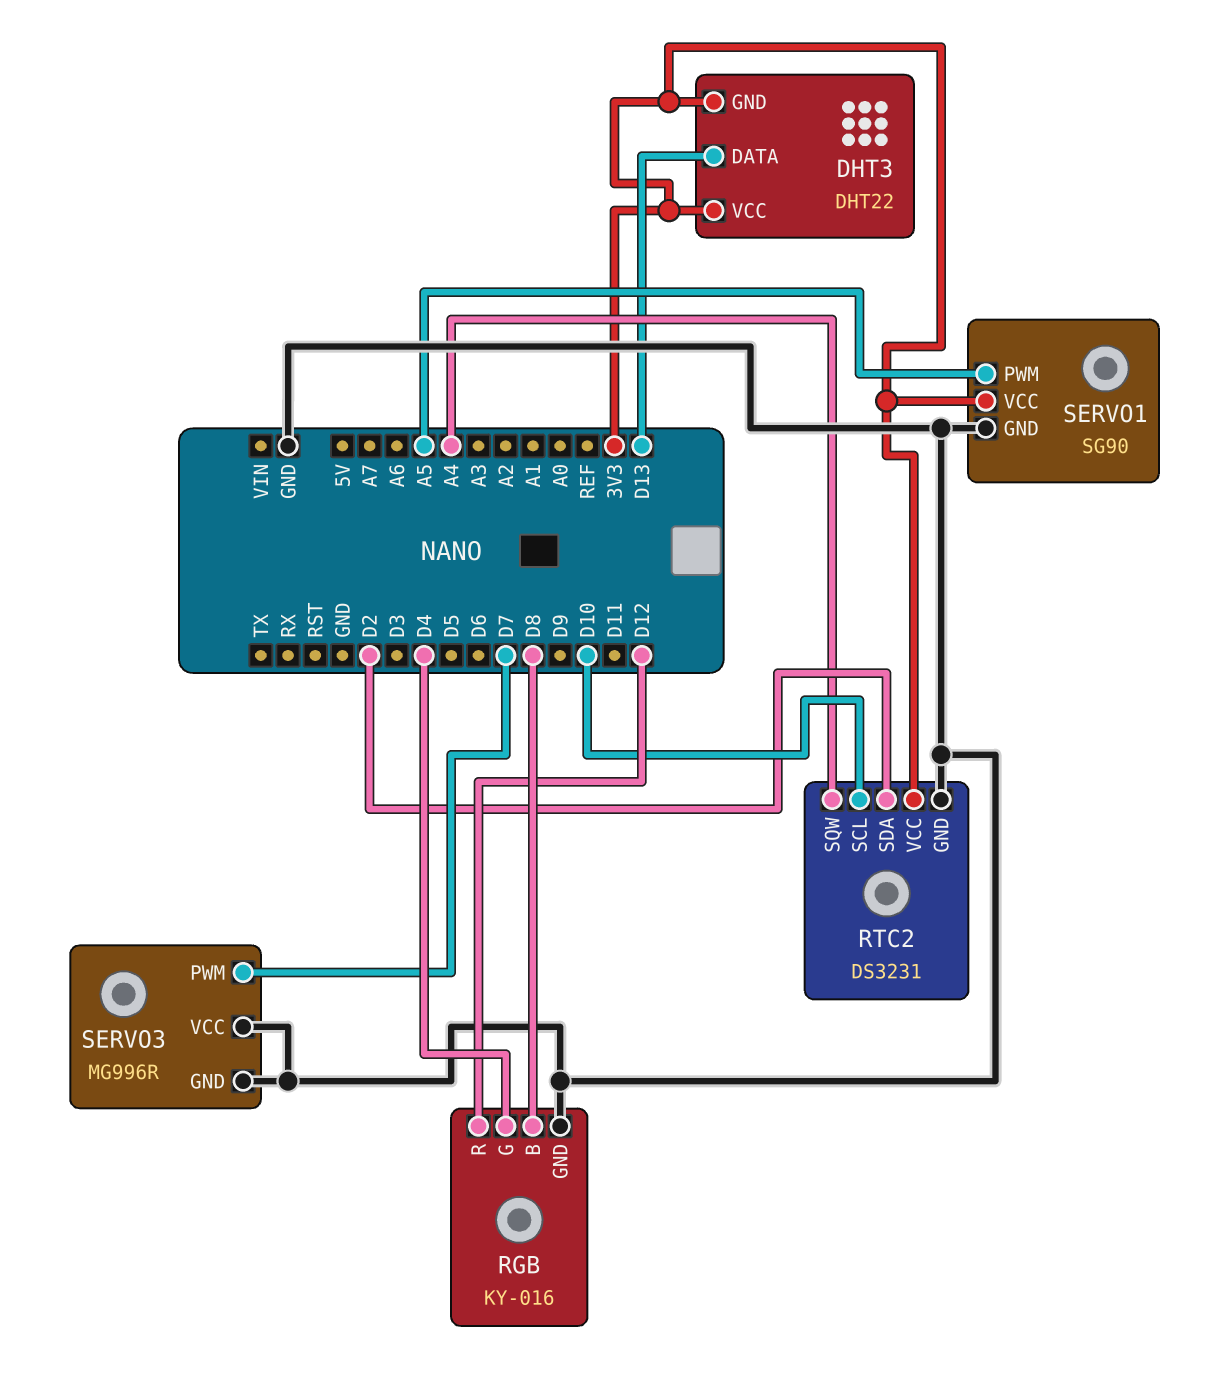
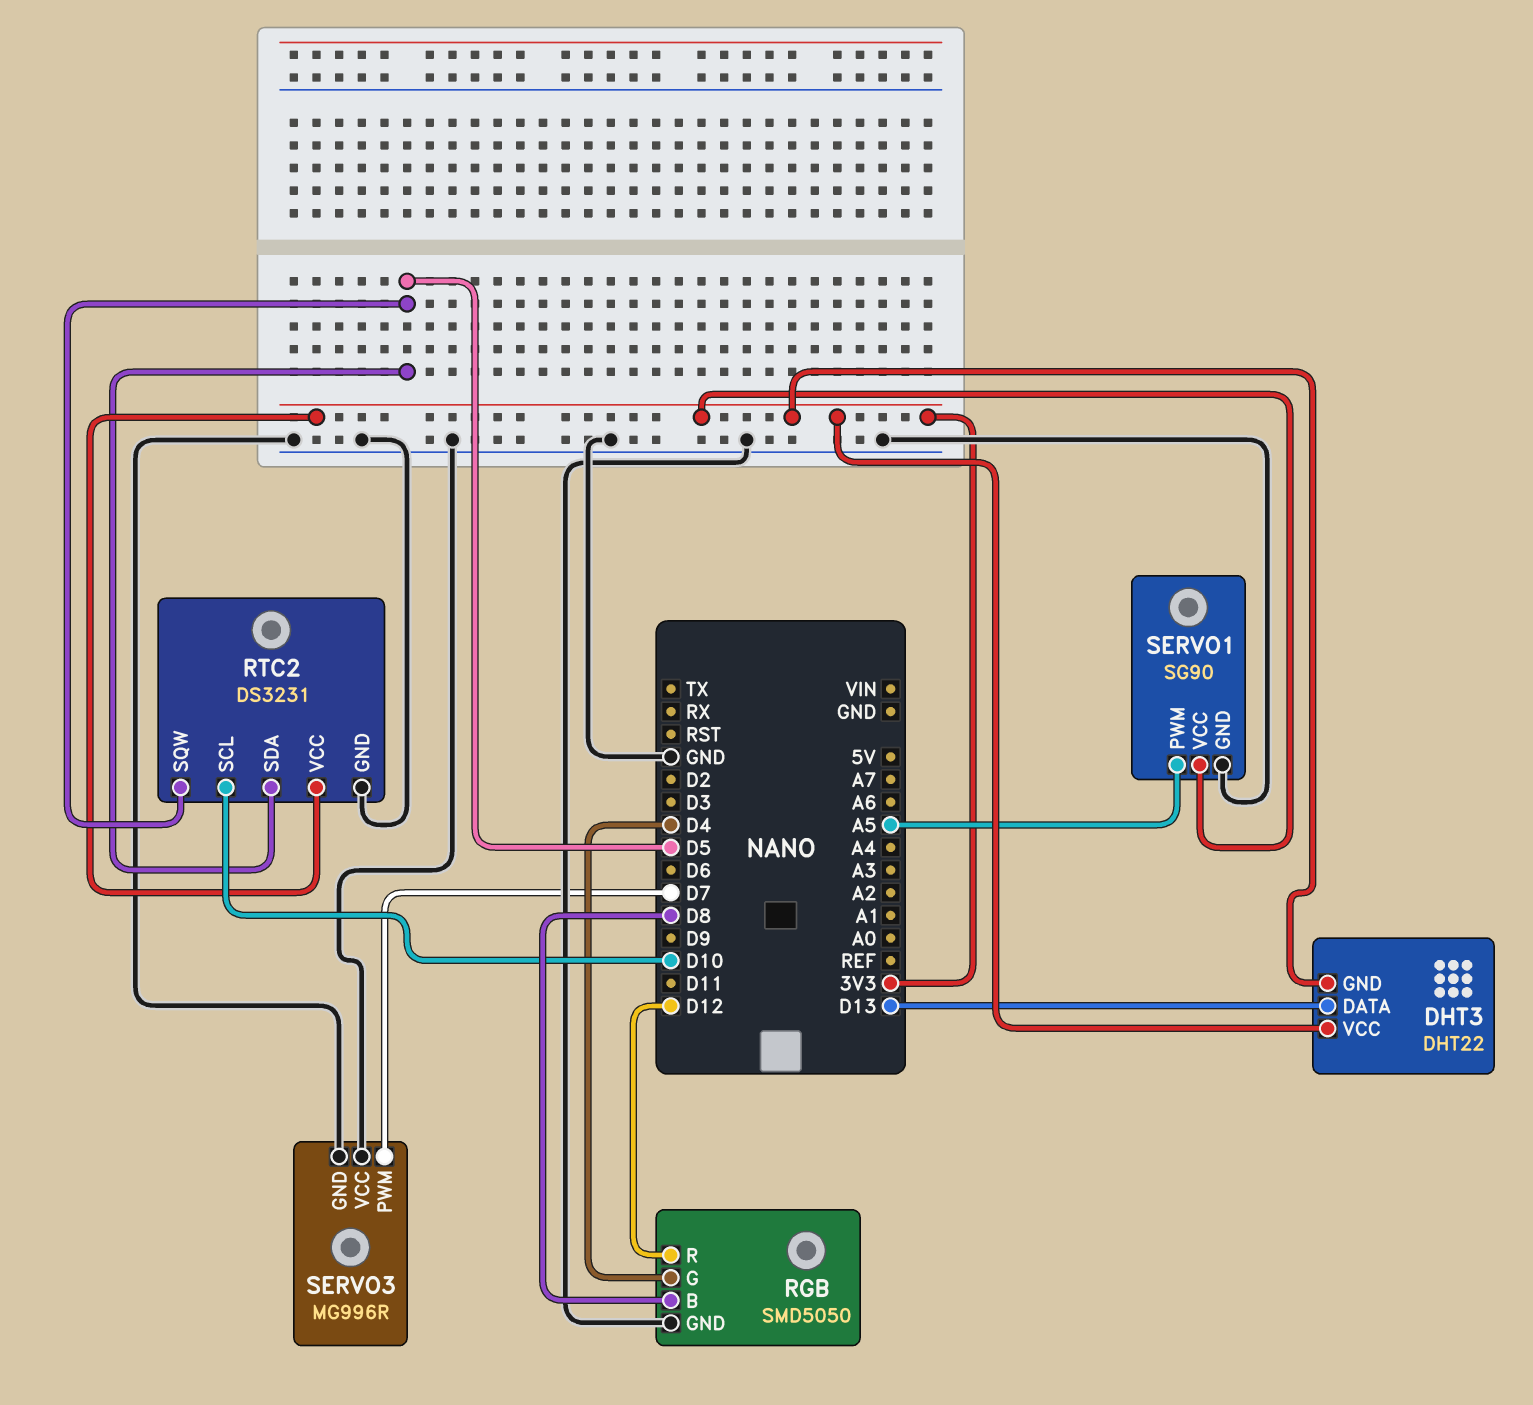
RGB: KY-016 -> SMD5050
RTC2 pin SDA: D2 -> D5
RTC2 pin SQW: A4 -> D5

